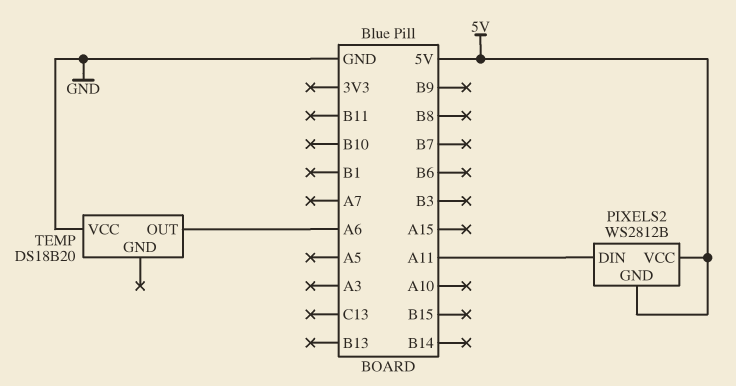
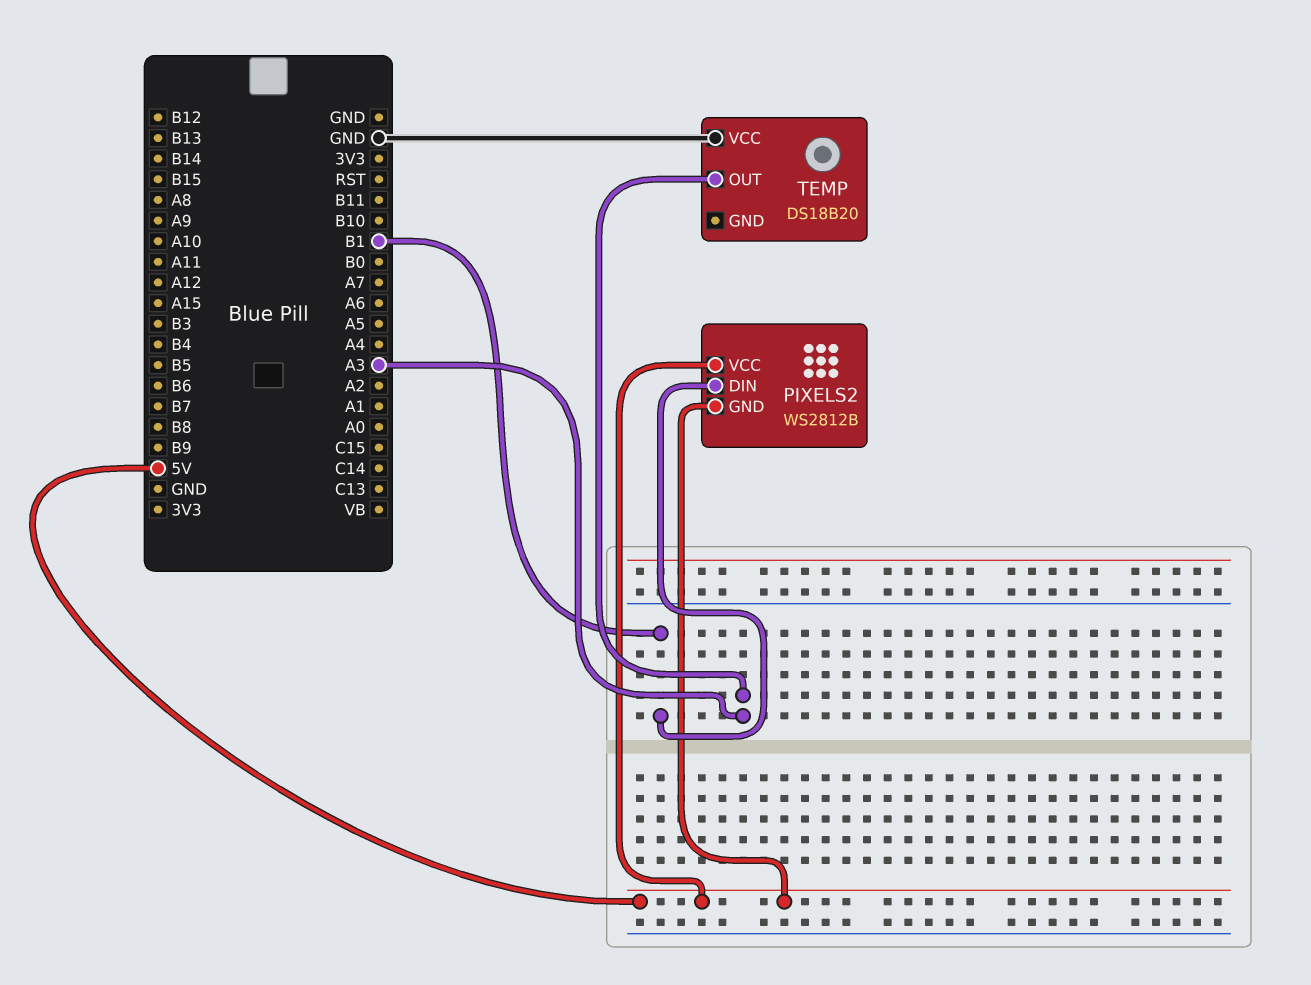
PIXELS2 pin DIN: A11 -> B1
TEMP pin OUT: A6 -> A3

